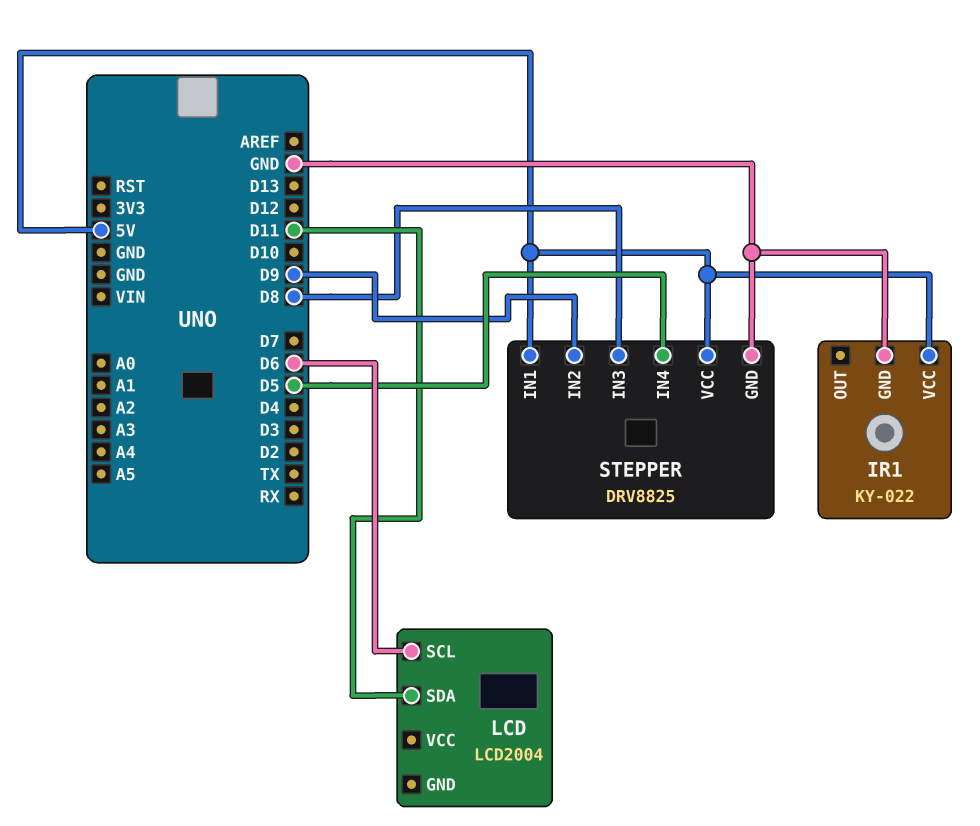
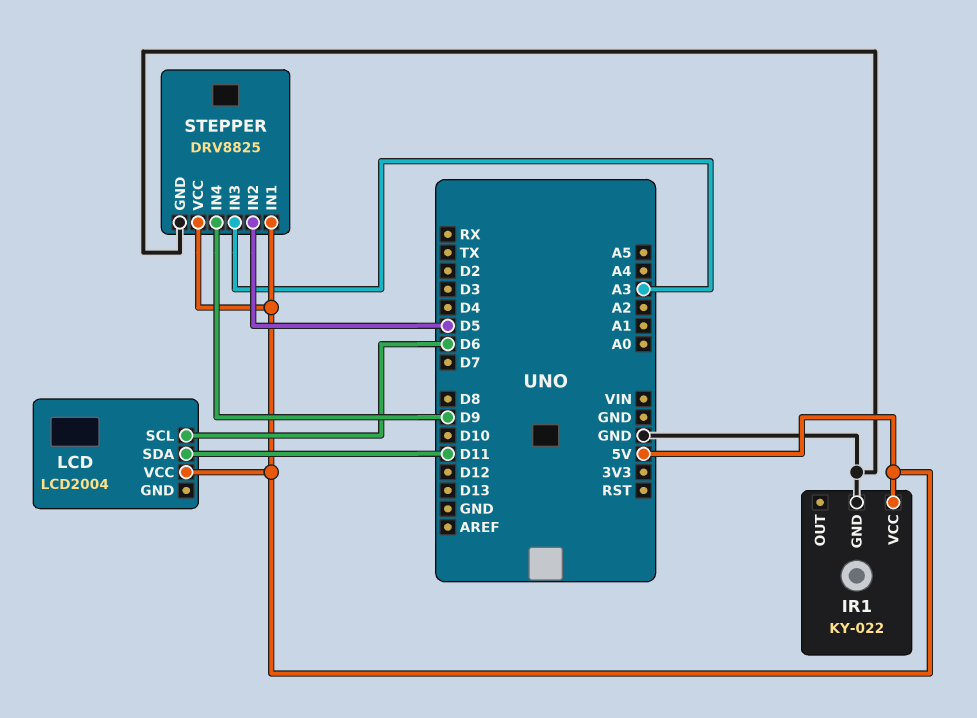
LCD pin VCC: none -> 5V
STEPPER pin IN2: D9 -> D5
STEPPER pin IN3: D8 -> A3
STEPPER pin IN4: D5 -> D9

